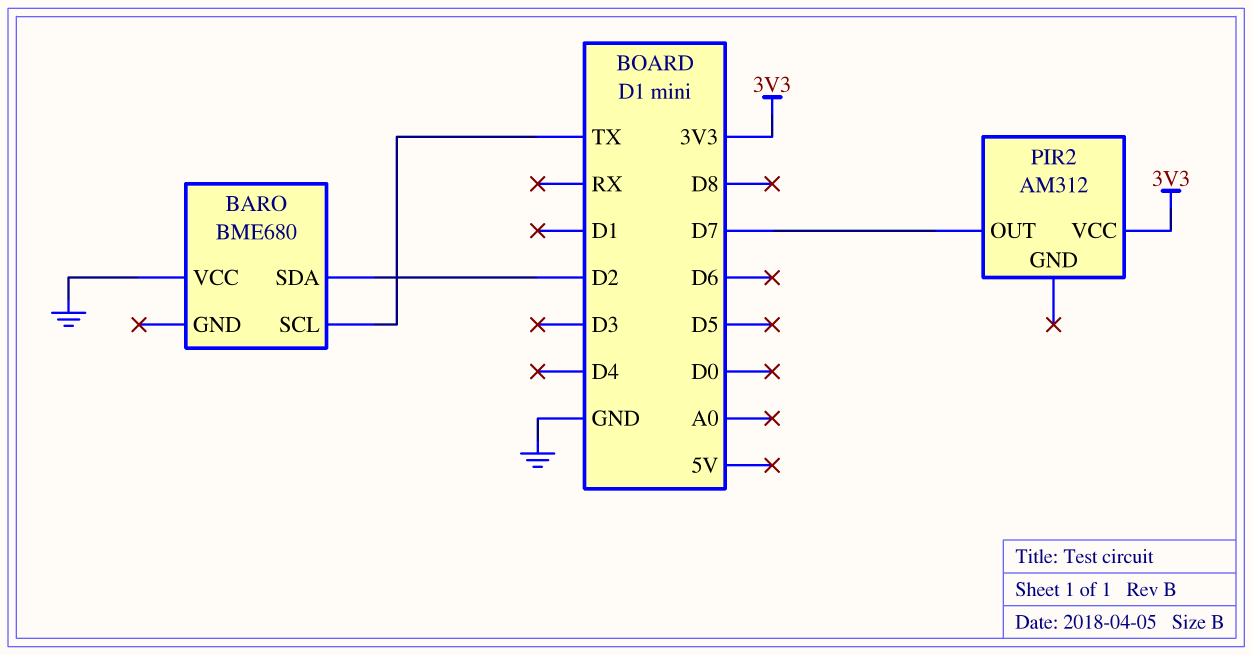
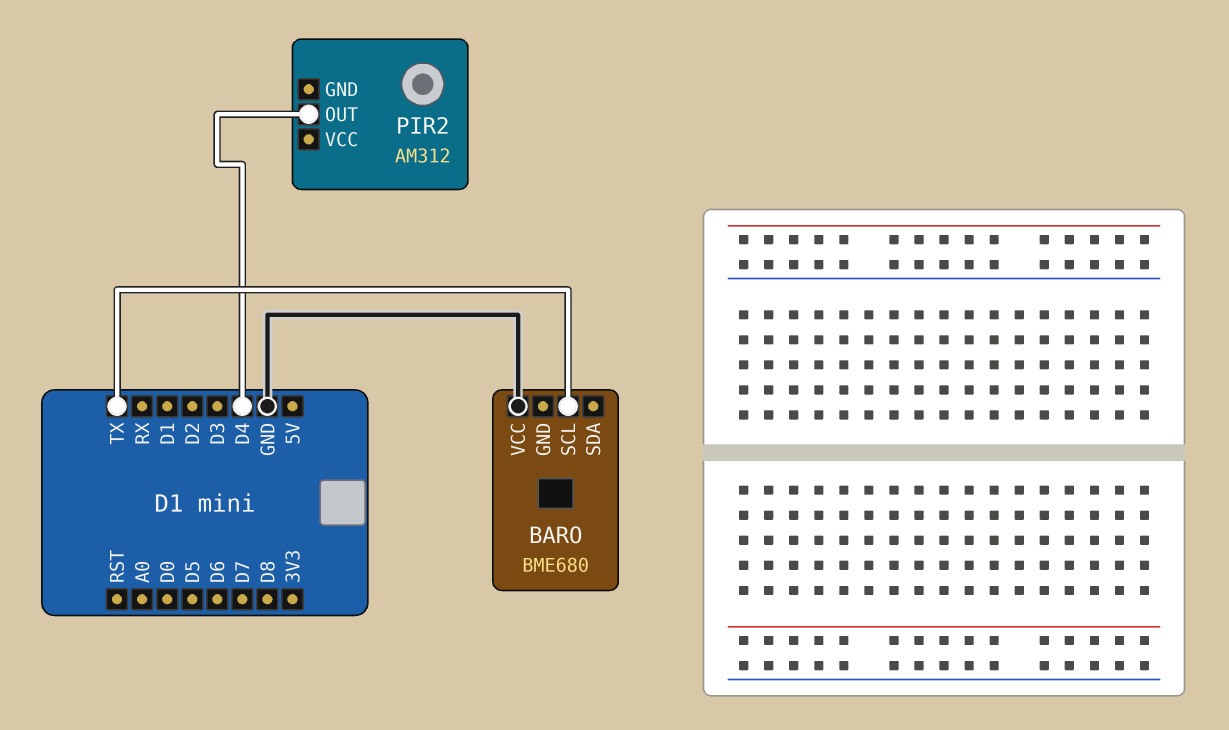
BARO pin SDA: D2 -> none
PIR2 pin OUT: D7 -> D4
PIR2 pin VCC: 3V3 -> none

